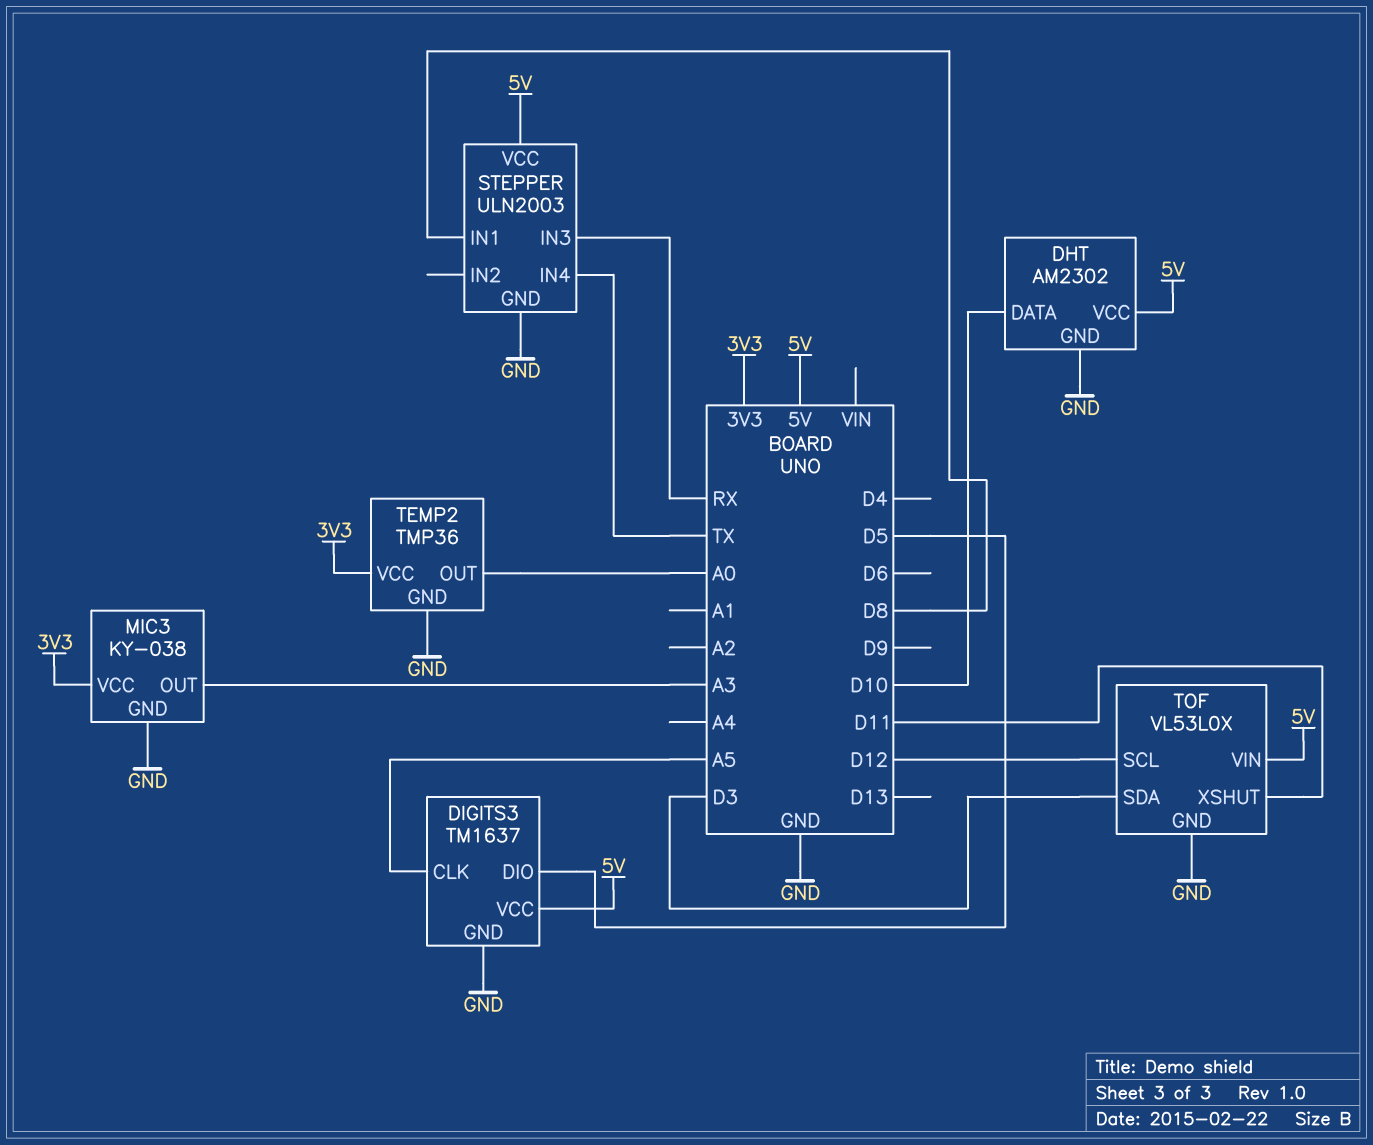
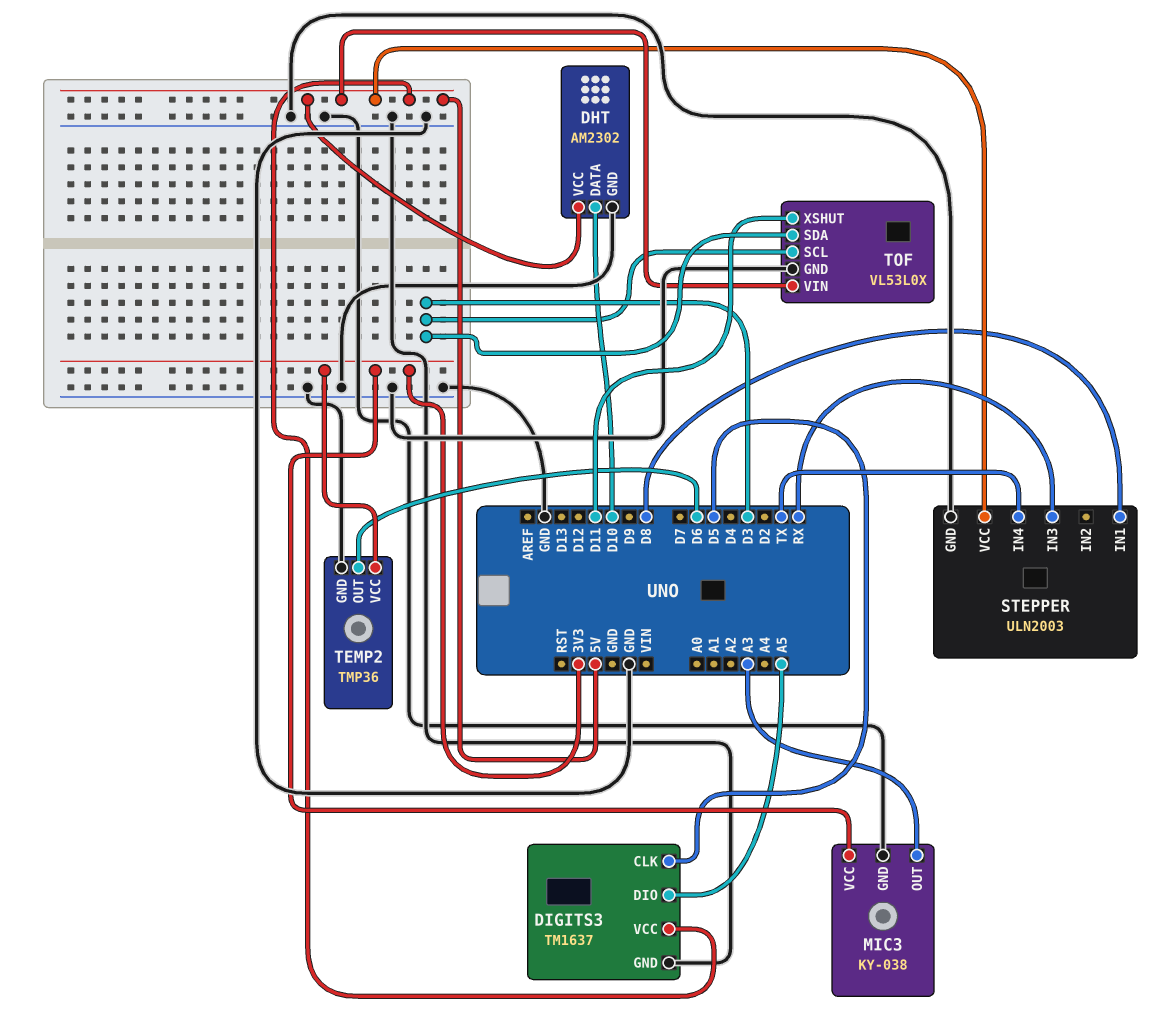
DIGITS3 pin CLK: A5 -> D5
DIGITS3 pin DIO: D5 -> A5
TEMP2 pin OUT: A0 -> D6
TOF pin SCL: D12 -> D3

